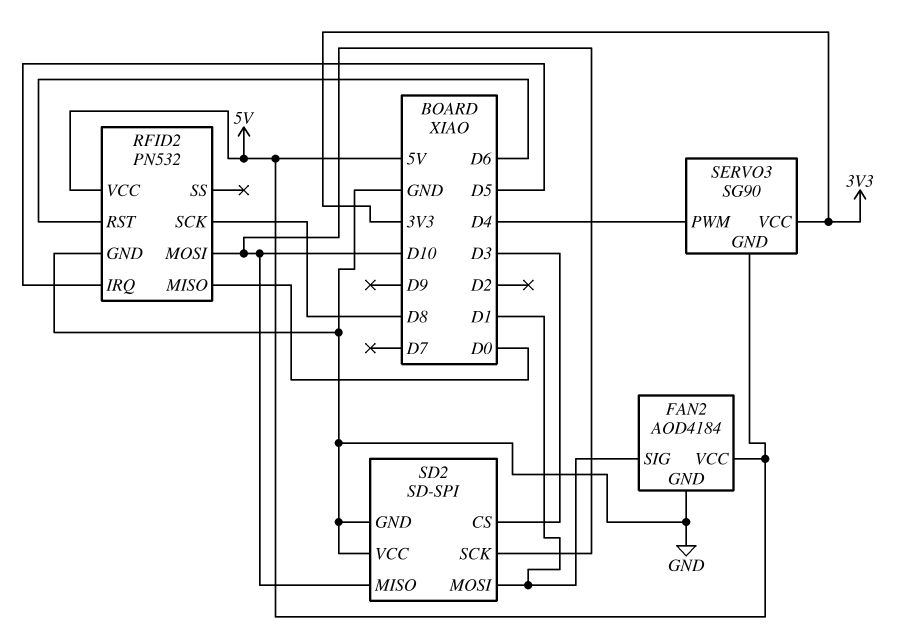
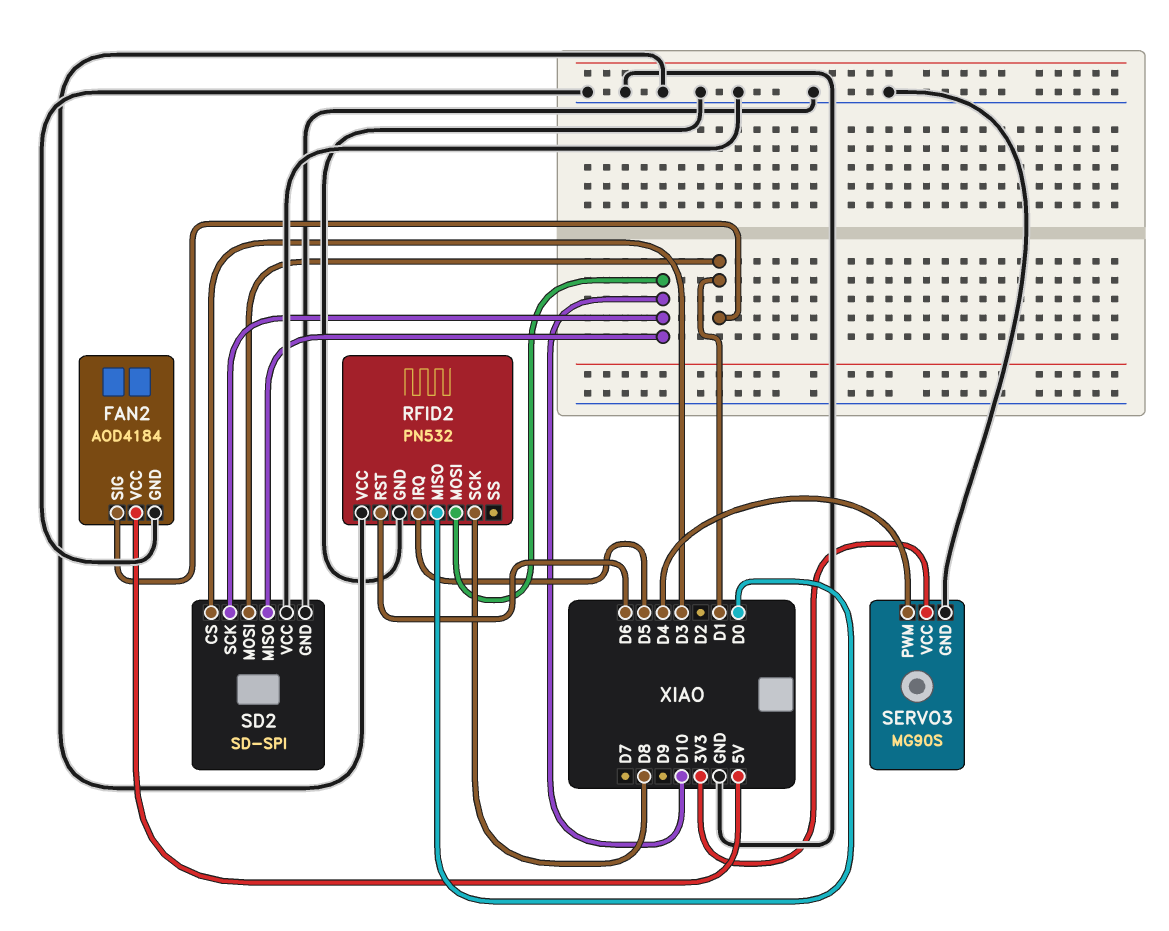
RFID2 pin VCC: 5V -> GND
SERVO3: SG90 -> MG90S
SERVO3 pin GND: 5V -> GND

